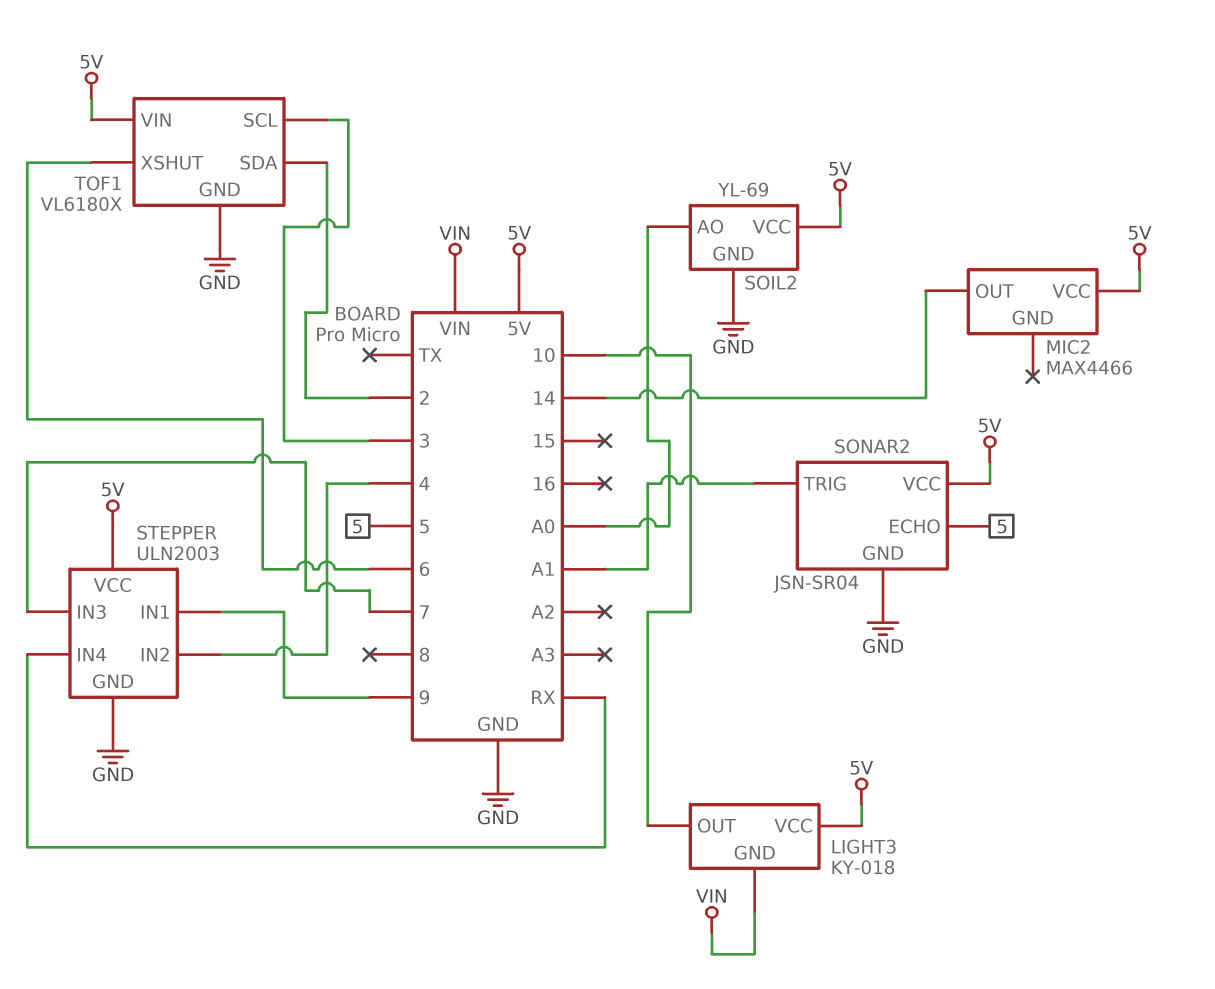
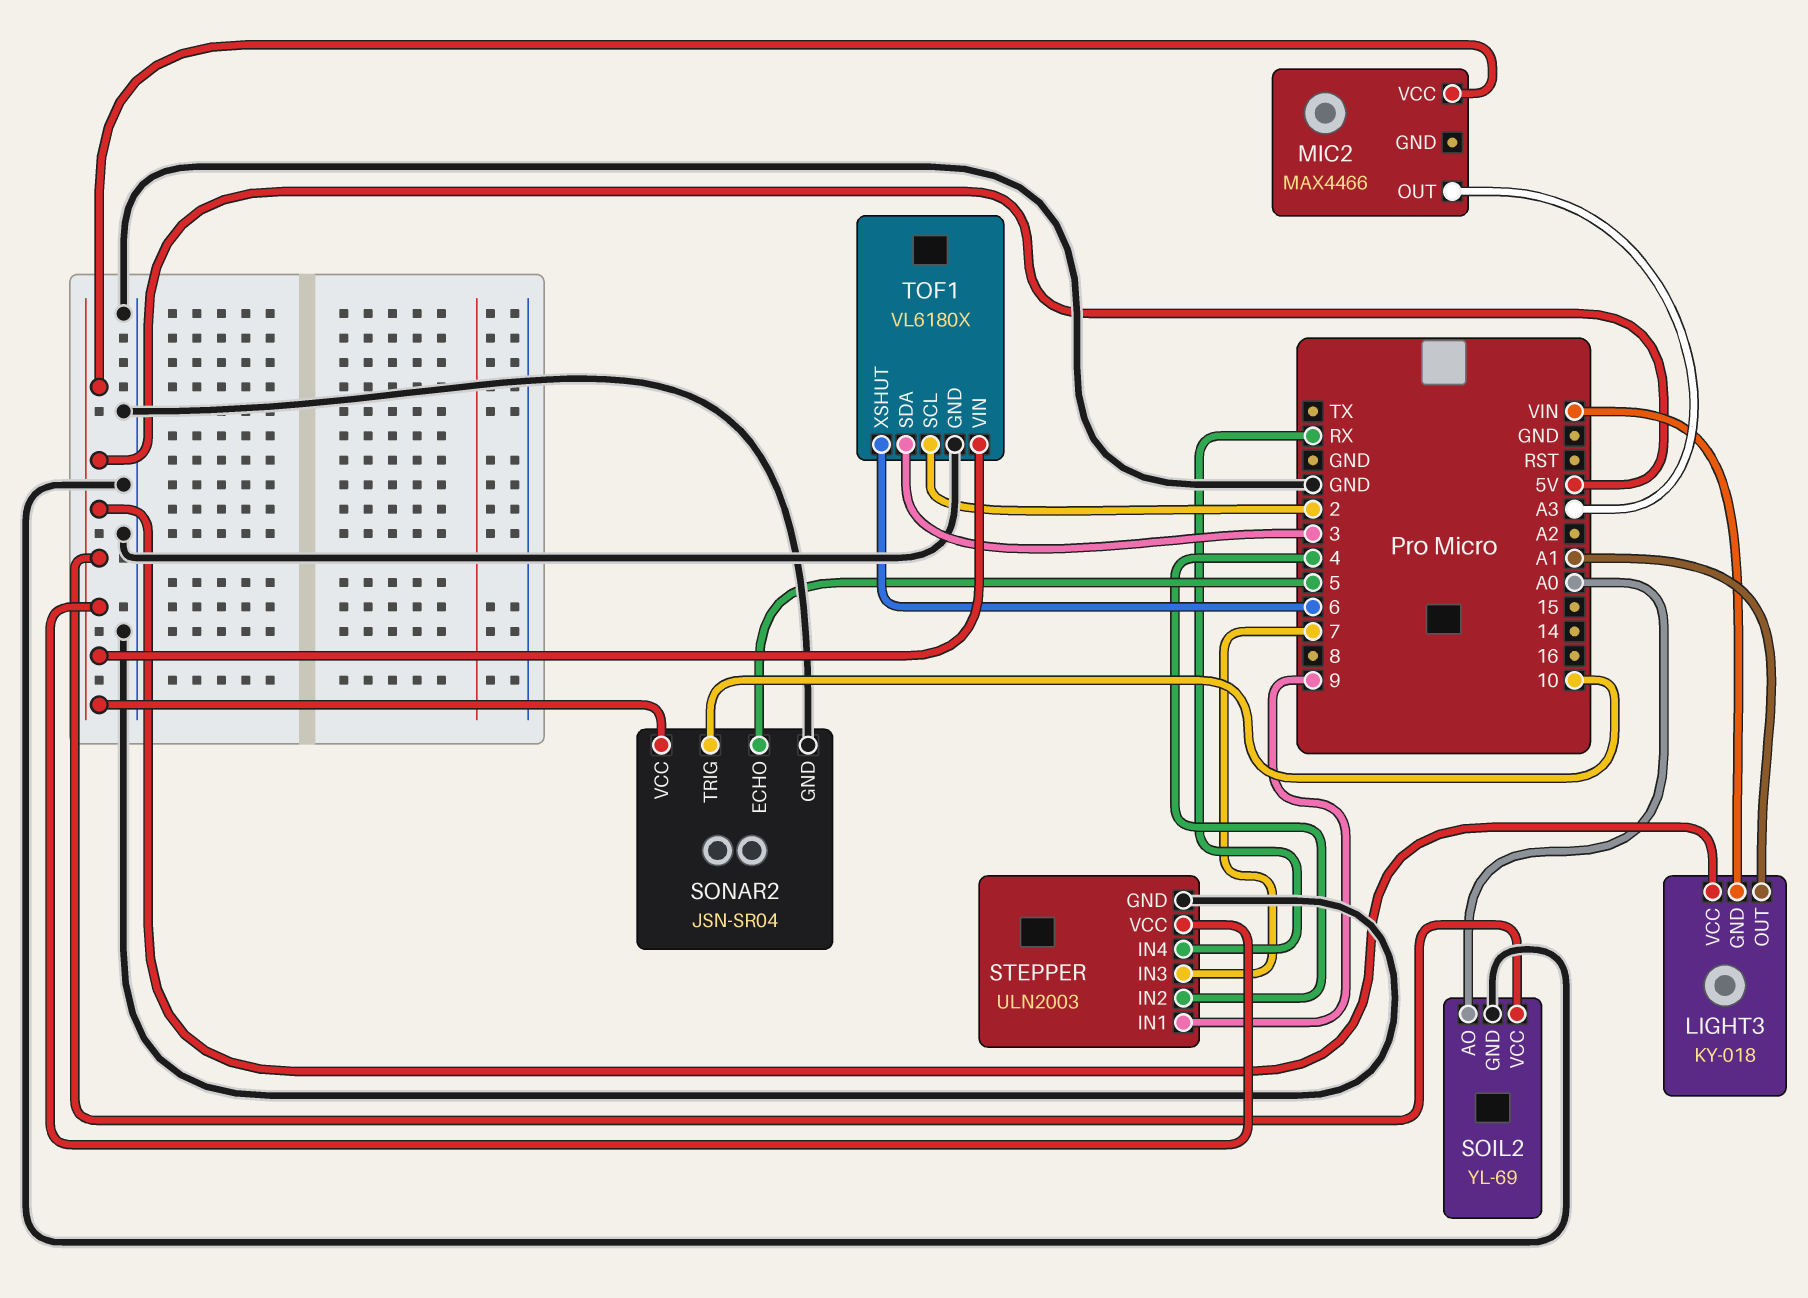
LIGHT3 pin OUT: 10 -> A1
MIC2 pin OUT: 14 -> A3
SONAR2 pin TRIG: A1 -> 10
TOF1 pin SCL: 3 -> 2
TOF1 pin SDA: 2 -> 3

